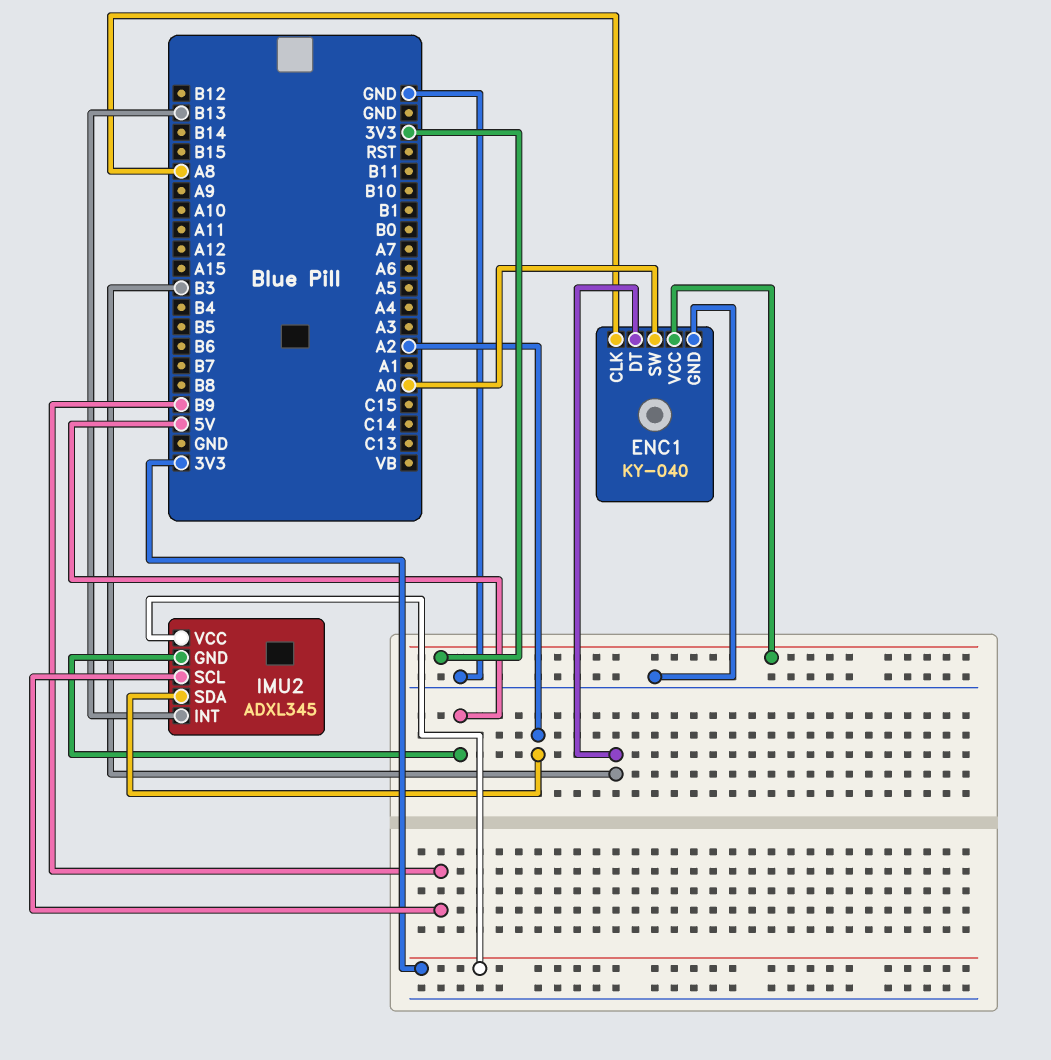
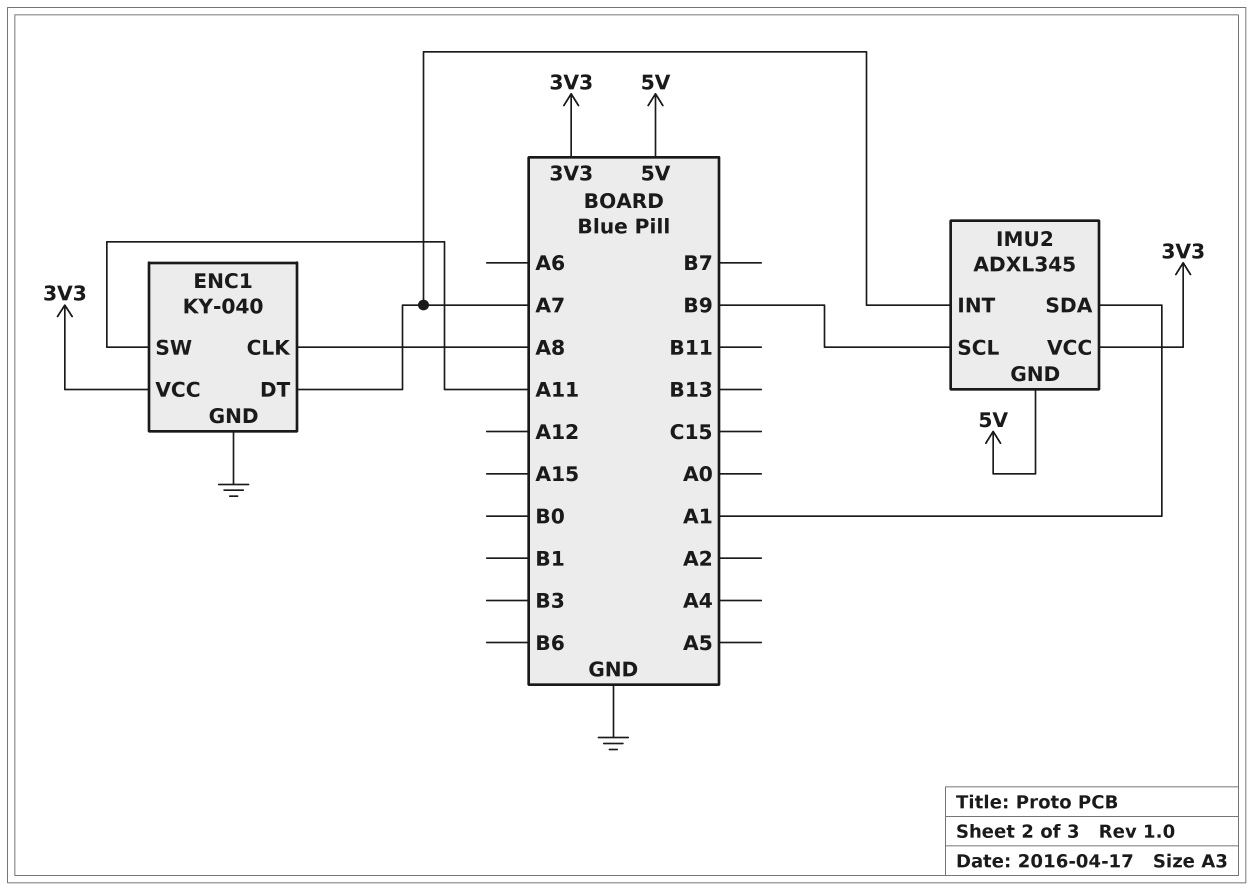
ENC1 pin DT: B3 -> A7
ENC1 pin SW: A0 -> A11
IMU2 pin INT: B13 -> A7
IMU2 pin SDA: A2 -> A1

